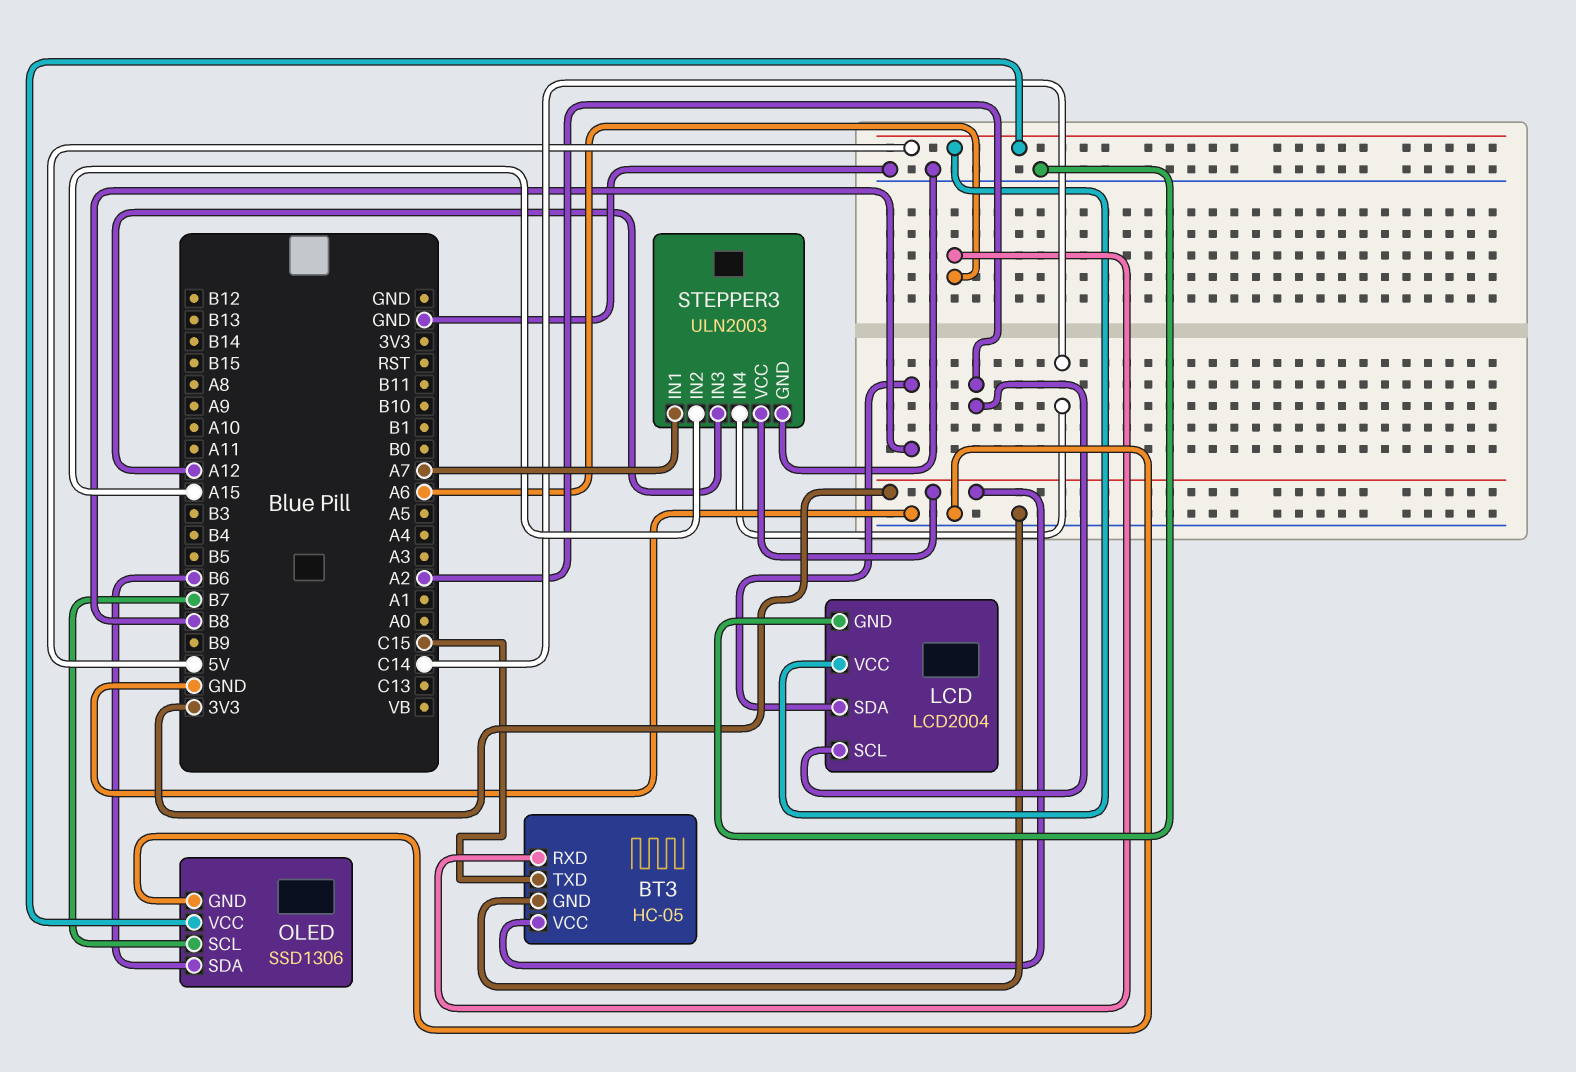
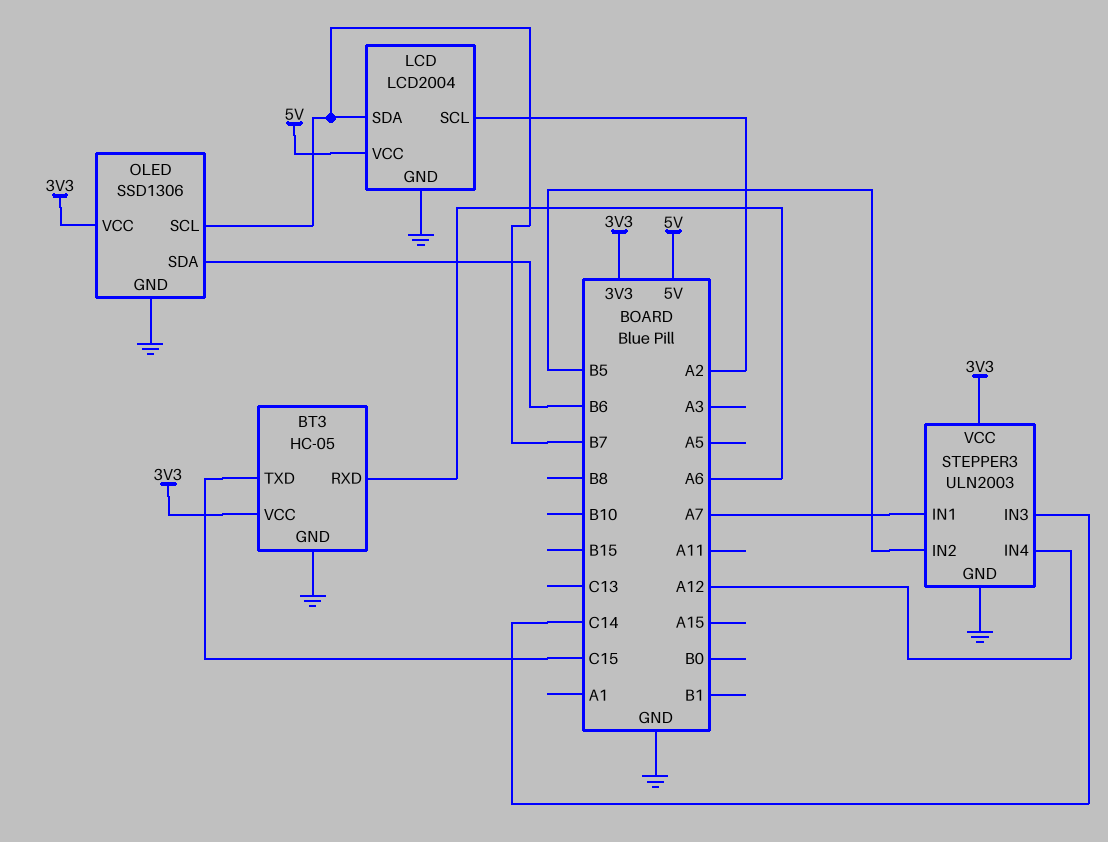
LCD pin SDA: B8 -> B7
OLED pin VCC: 5V -> 3V3
STEPPER3 pin IN2: A15 -> B5
STEPPER3 pin IN3: A12 -> C14
STEPPER3 pin IN4: C14 -> A12

